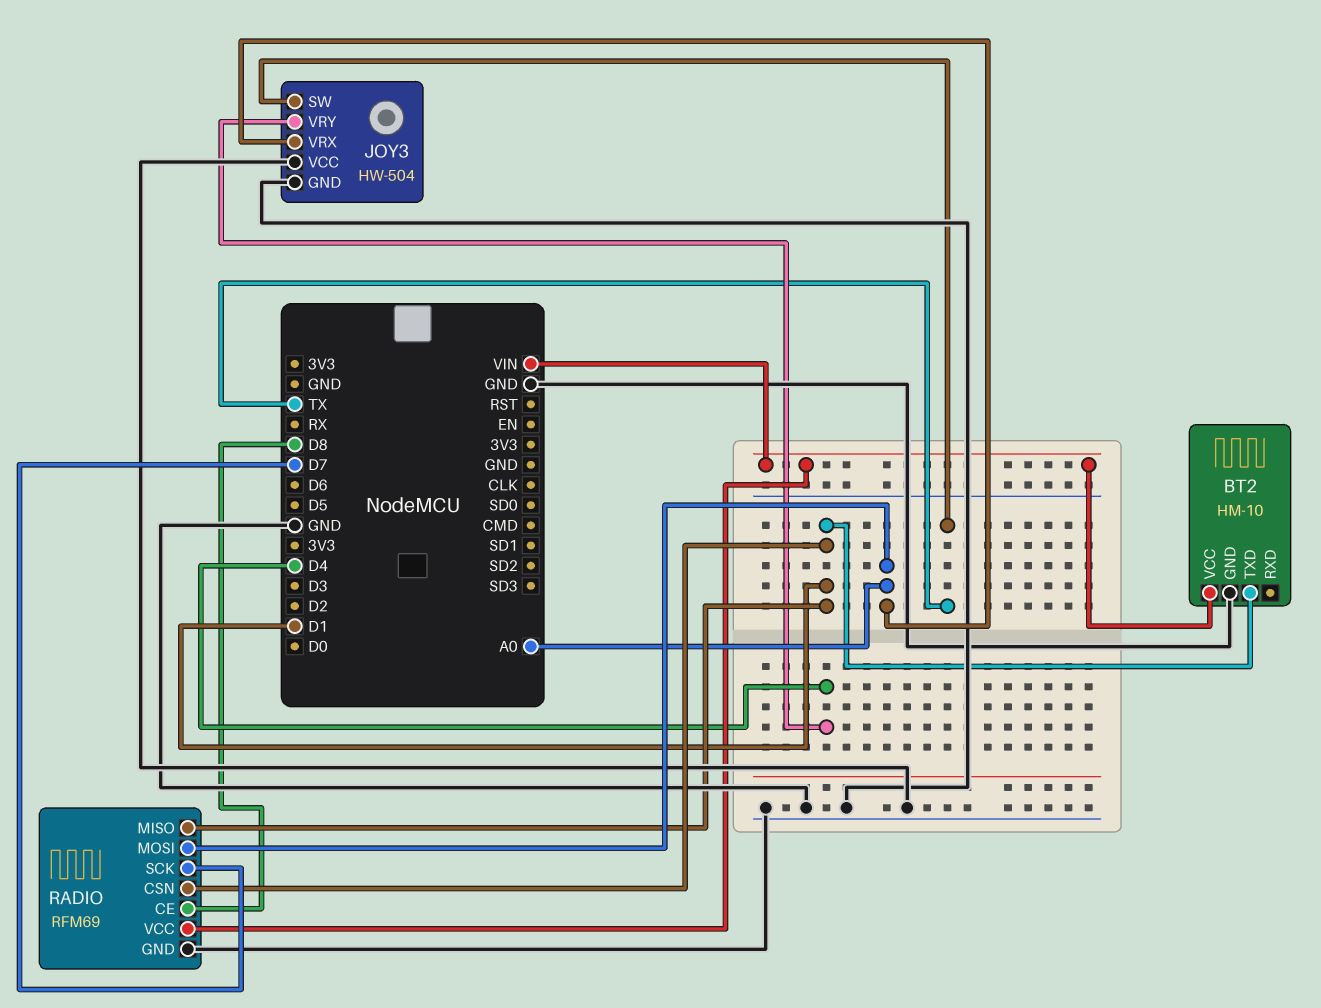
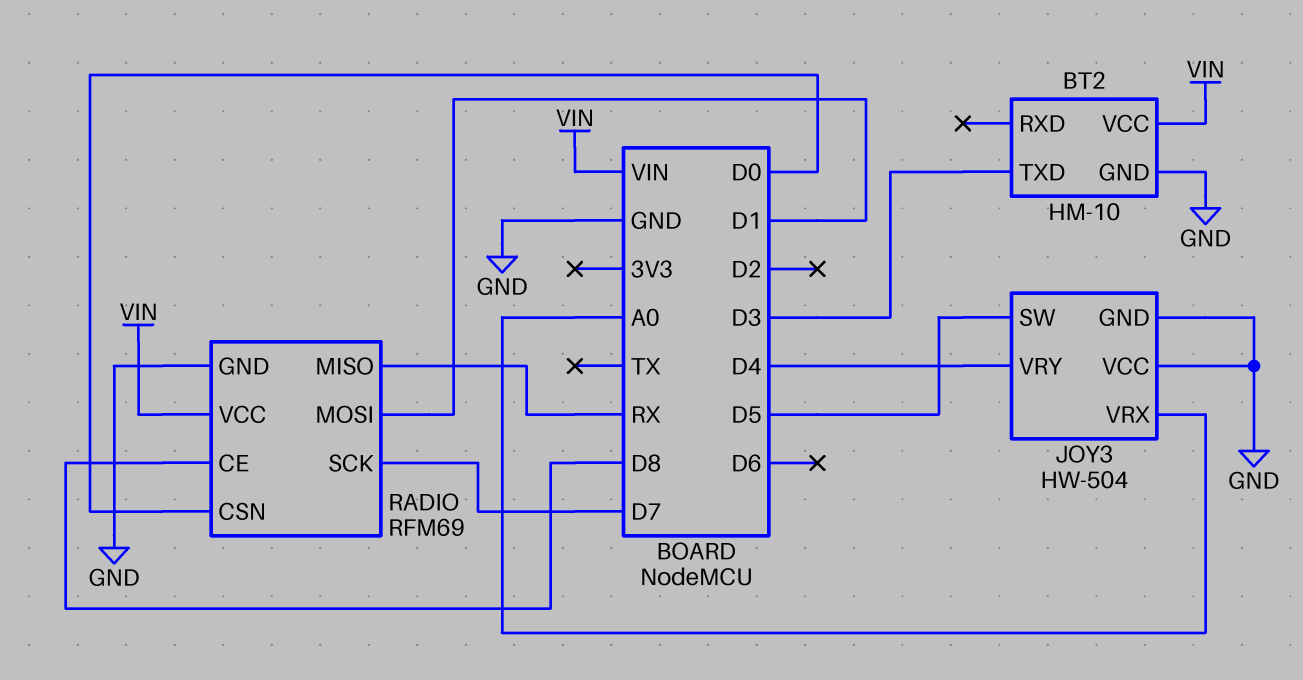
BT2 pin TXD: D1 -> D3
JOY3 pin SW: TX -> D5
RADIO pin CSN: D1 -> D0
RADIO pin MISO: D1 -> RX
RADIO pin MOSI: A0 -> D1

